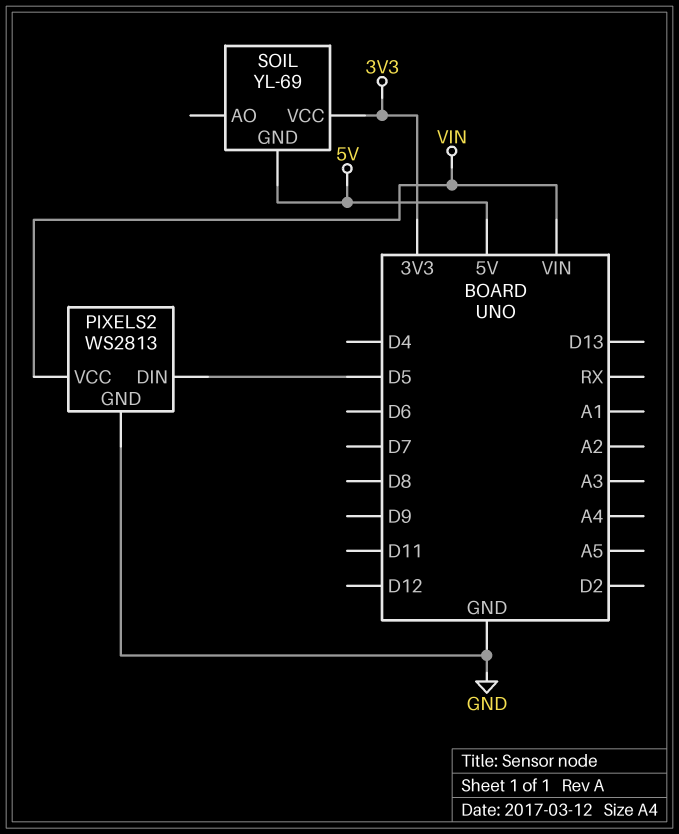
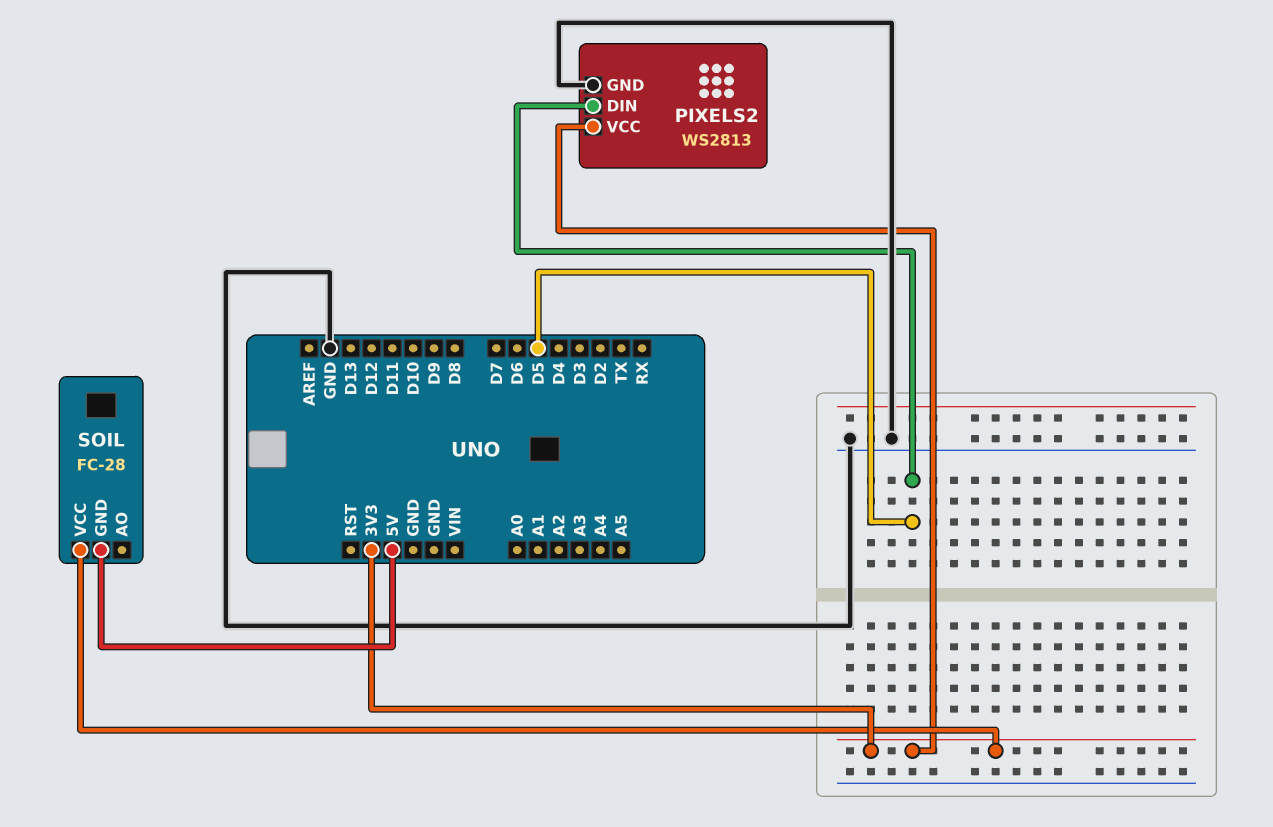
PIXELS2 pin VCC: VIN -> 3V3
SOIL: YL-69 -> FC-28

